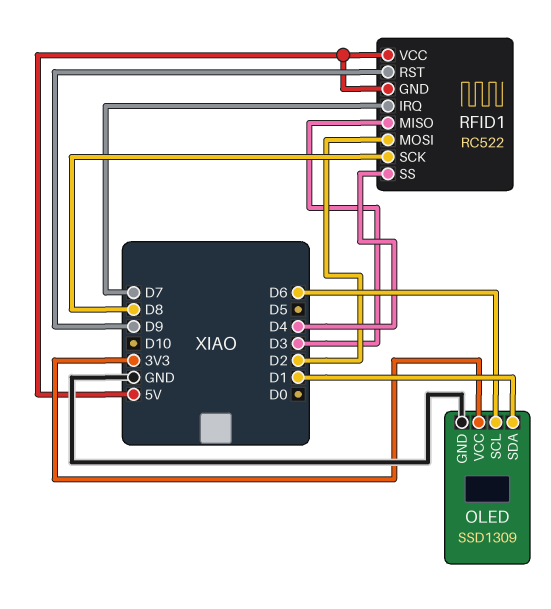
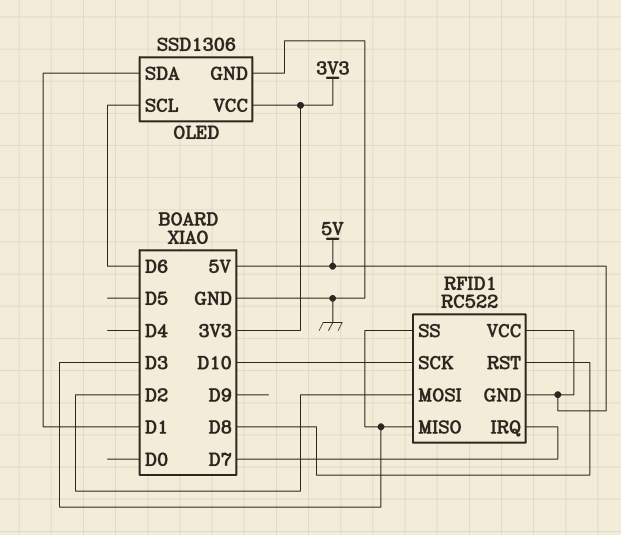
OLED: SSD1309 -> SSD1306
RFID1 pin RST: D9 -> D8
RFID1 pin SCK: D8 -> D10
RFID1 pin SS: D4 -> D3

